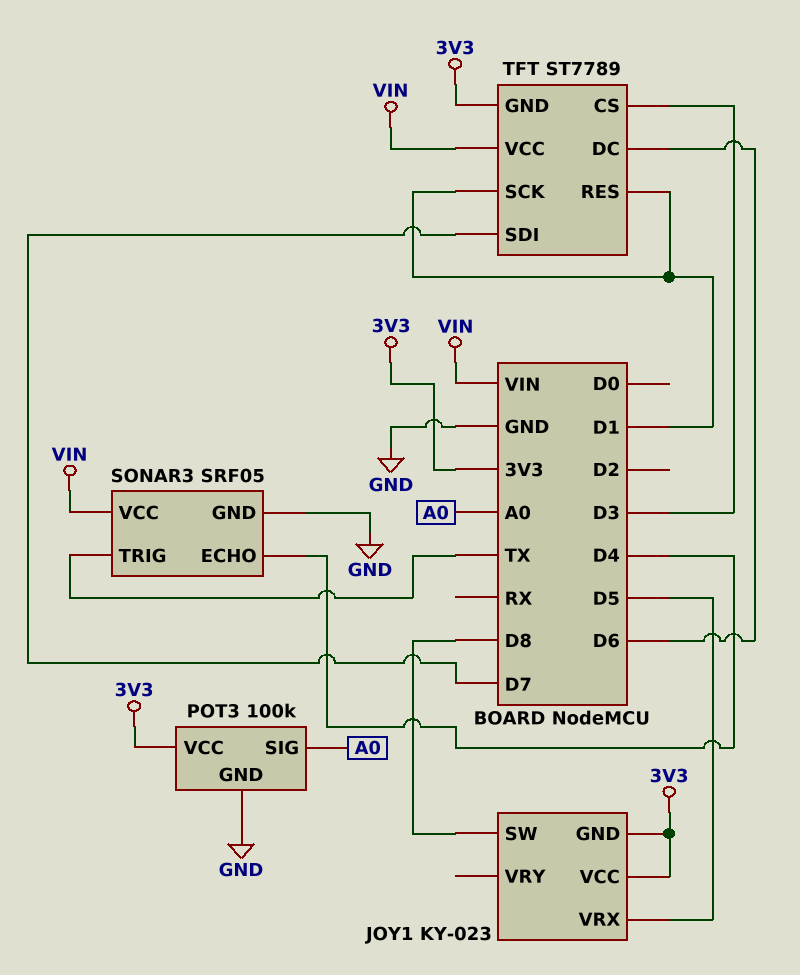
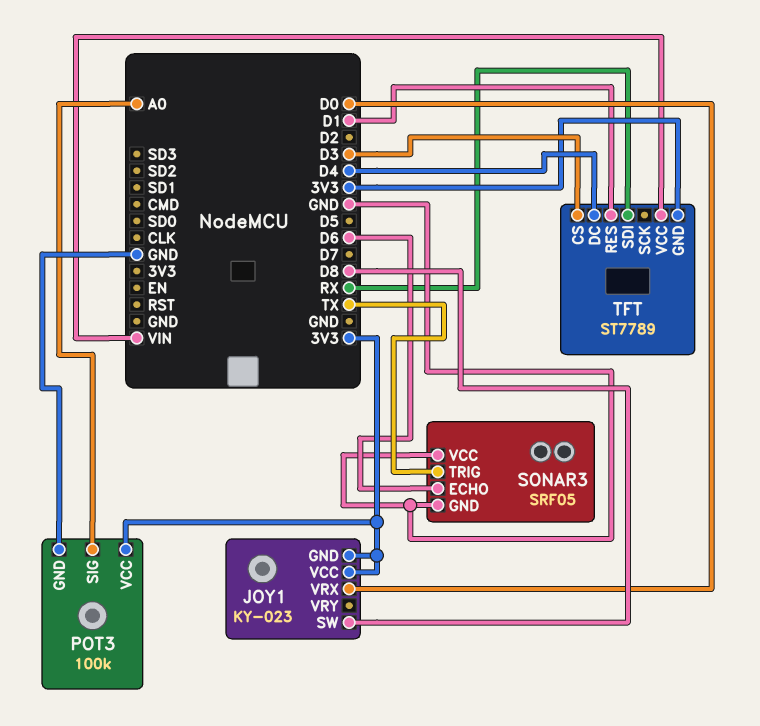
JOY1 pin VRX: D5 -> D0
SONAR3 pin ECHO: D4 -> D6
SONAR3 pin VCC: VIN -> GND
TFT pin DC: D6 -> D4
TFT pin SCK: D1 -> none
TFT pin SDI: D7 -> RX

